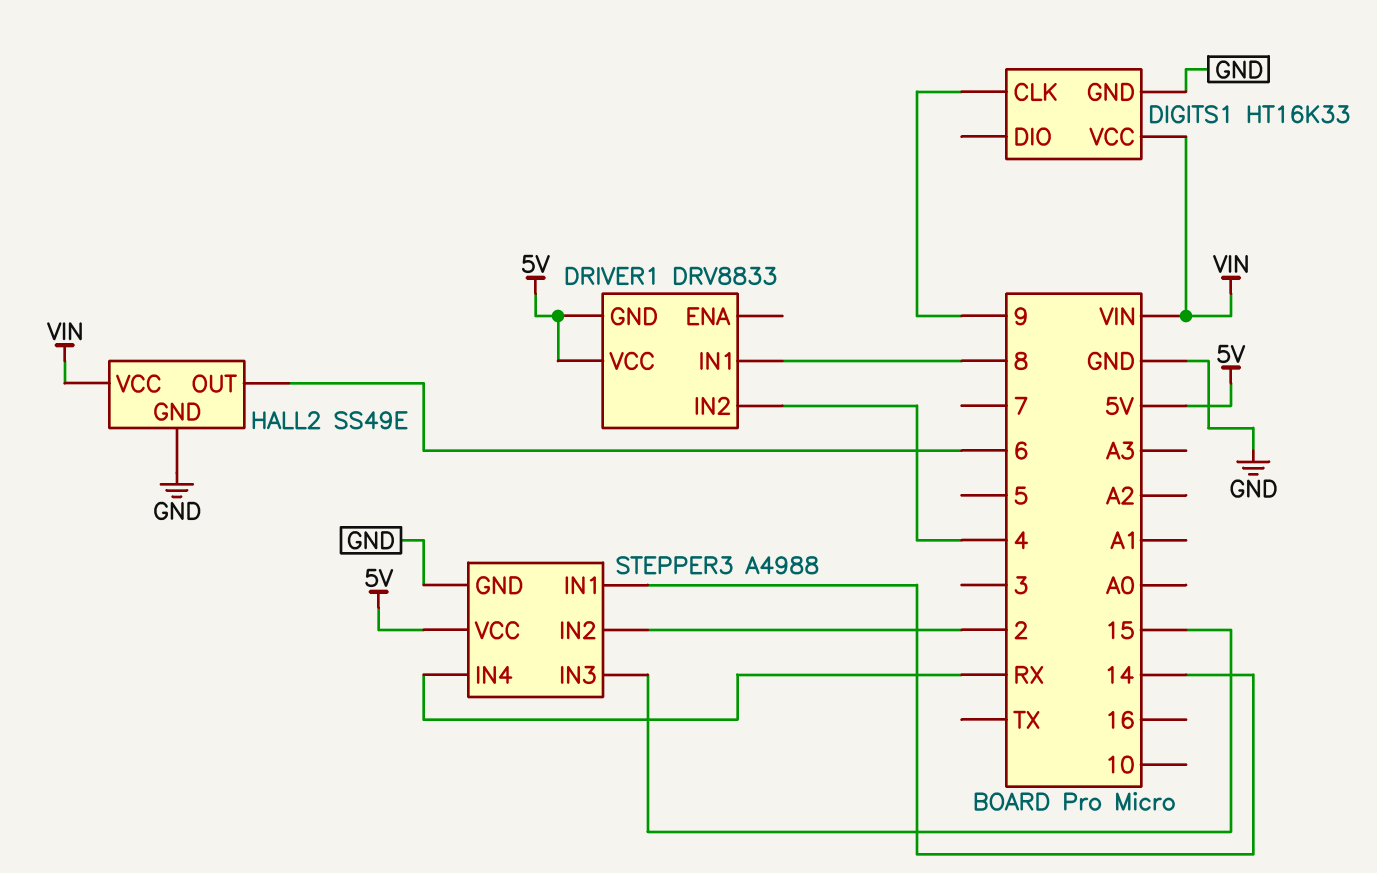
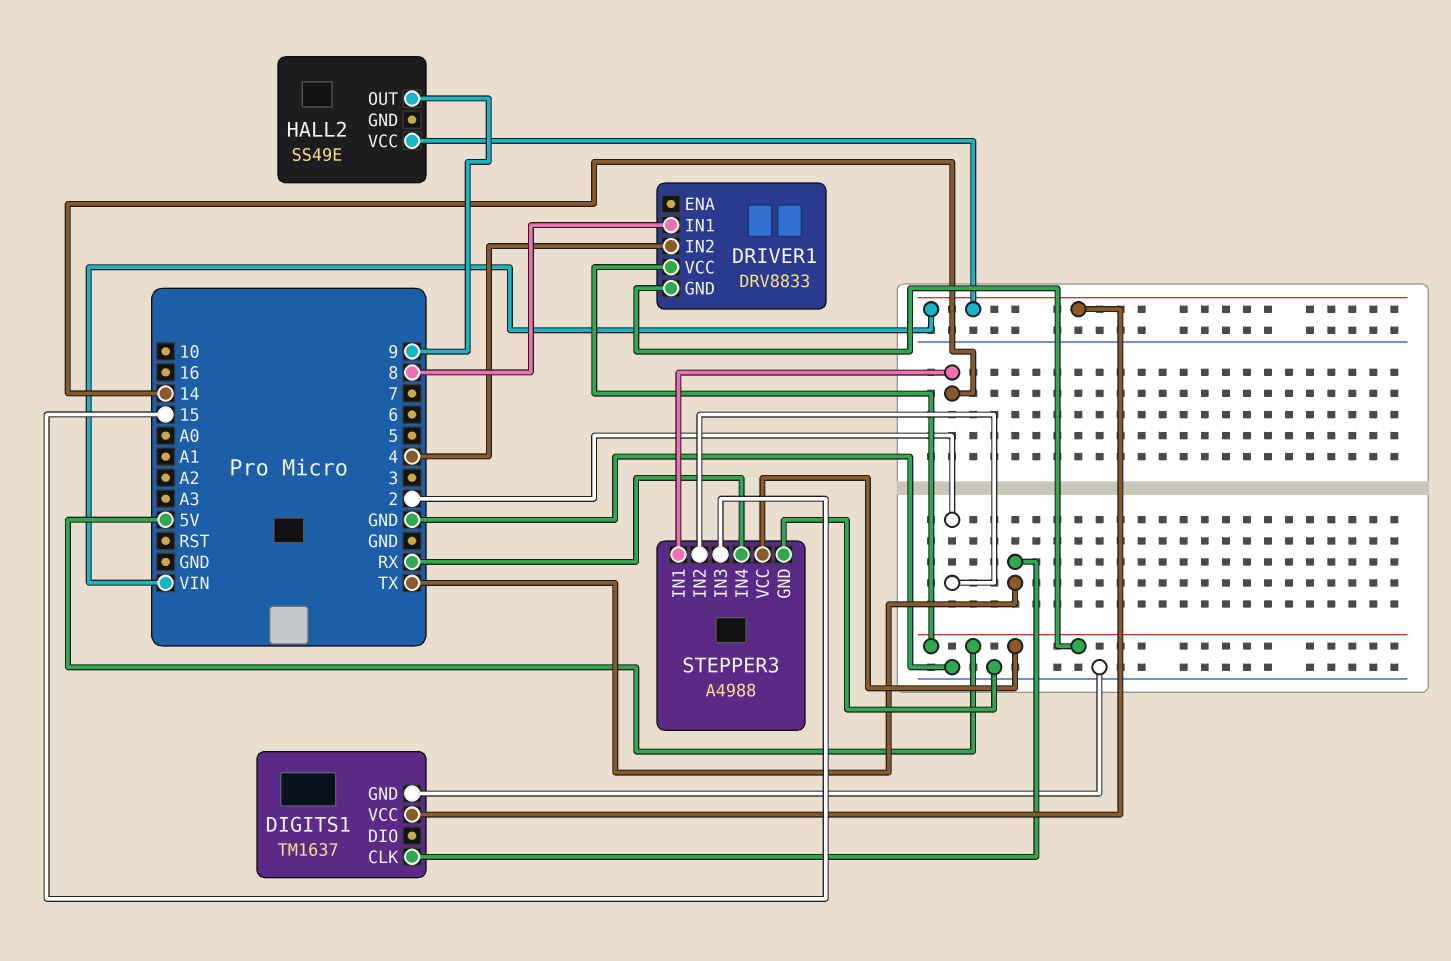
DIGITS1: HT16K33 -> TM1637
DIGITS1 pin CLK: 9 -> TX
HALL2 pin GND: GND -> none
HALL2 pin OUT: 6 -> 9

